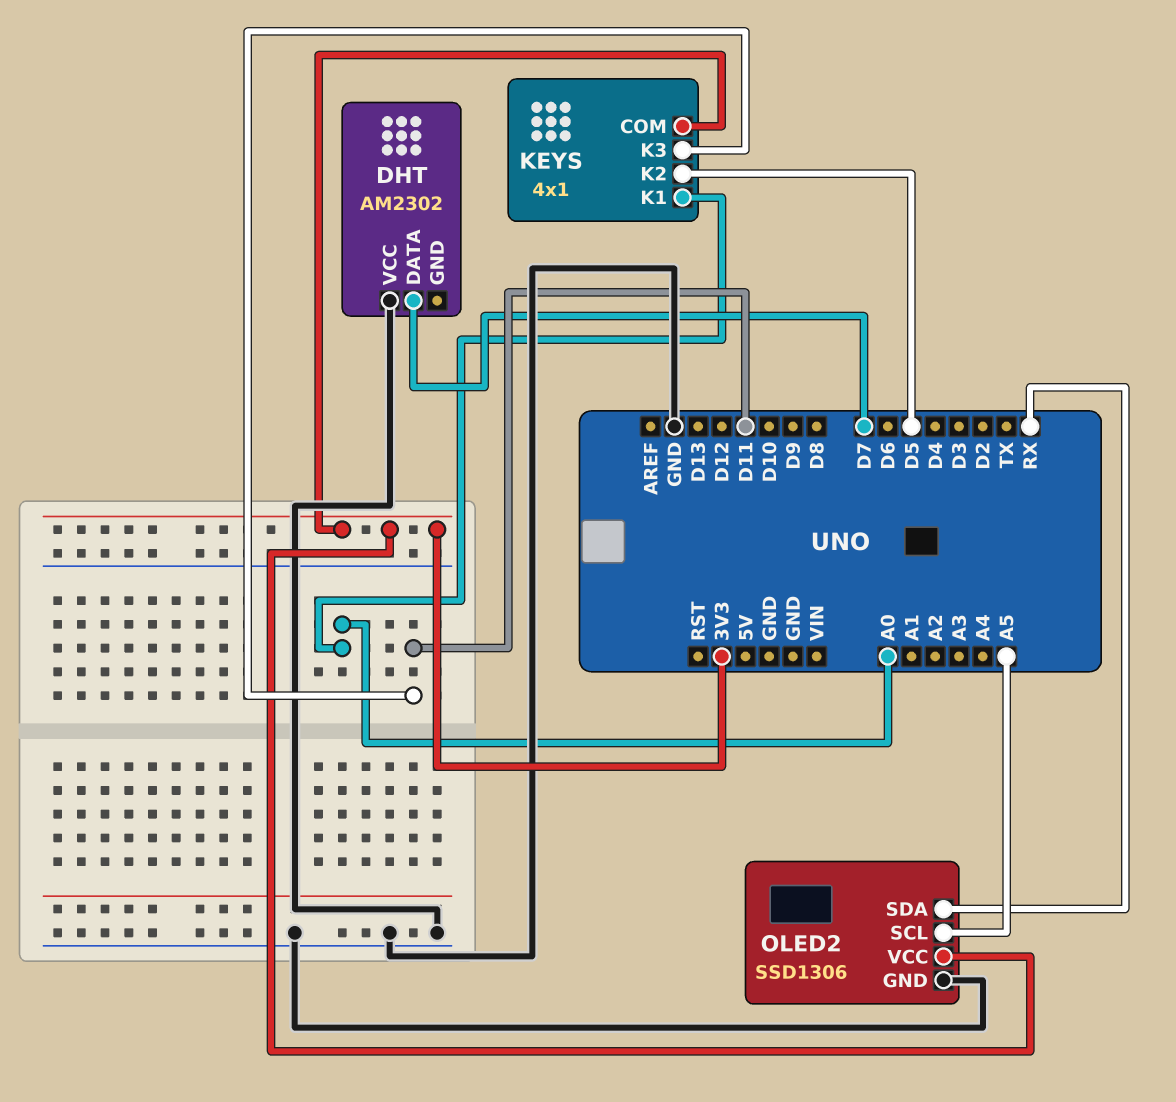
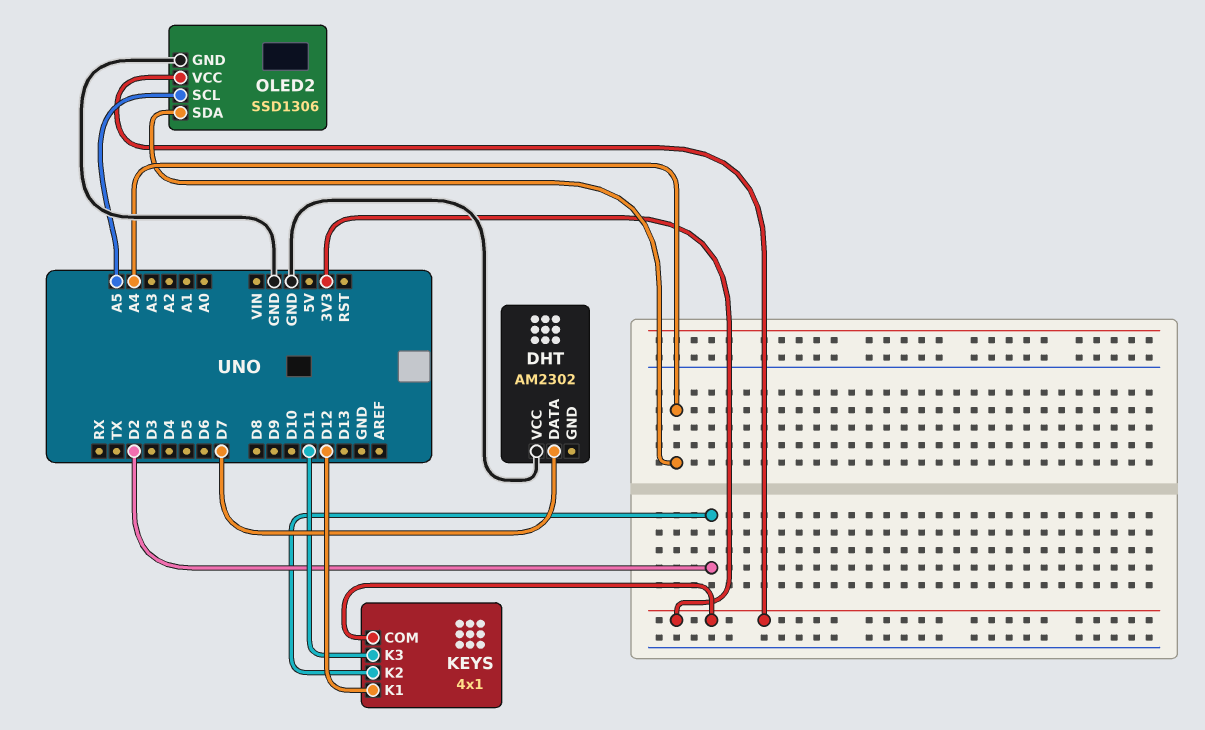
KEYS pin K1: A0 -> D12
KEYS pin K2: D5 -> D2
OLED2 pin SDA: RX -> A4

